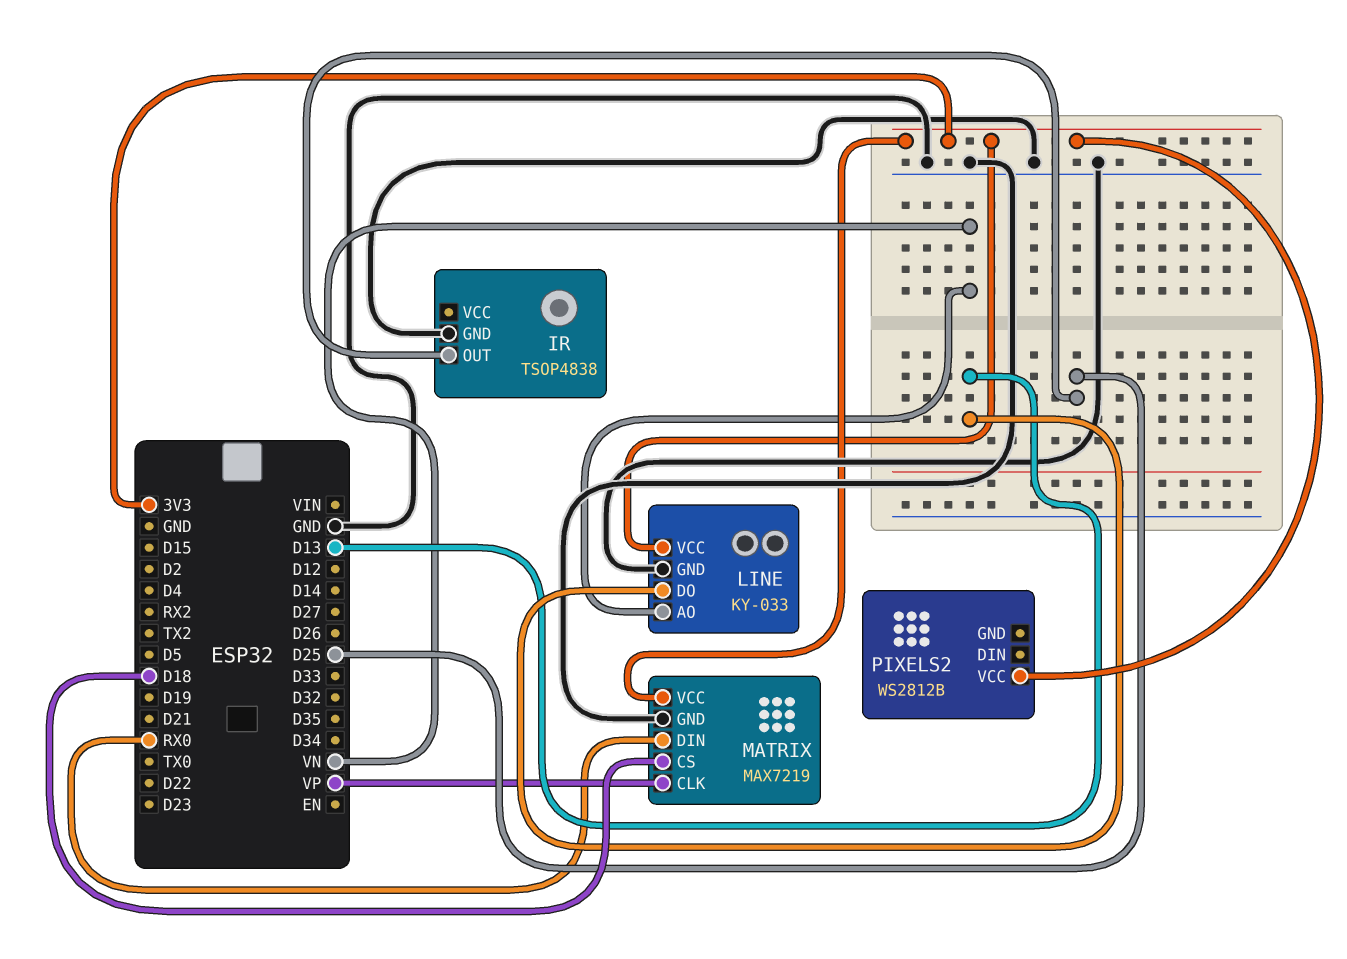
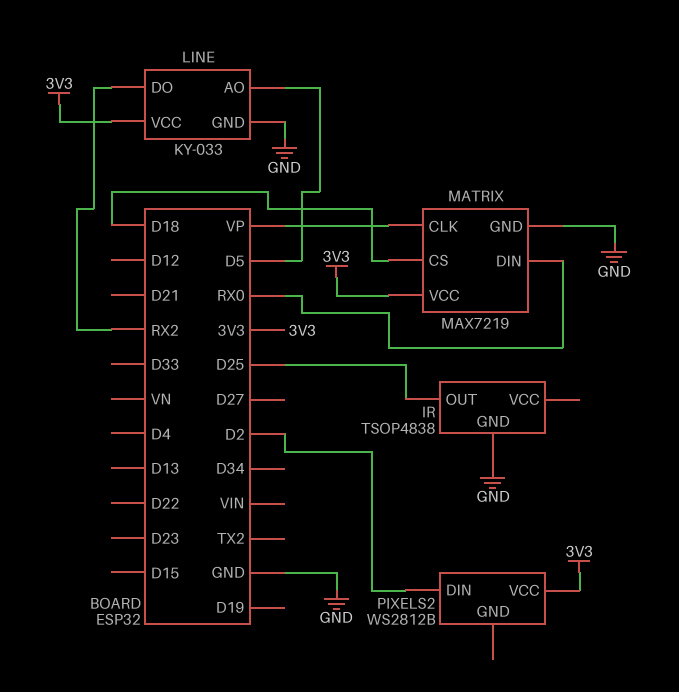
LINE pin AO: VN -> D5
LINE pin DO: D13 -> RX2
PIXELS2 pin DIN: none -> D2

